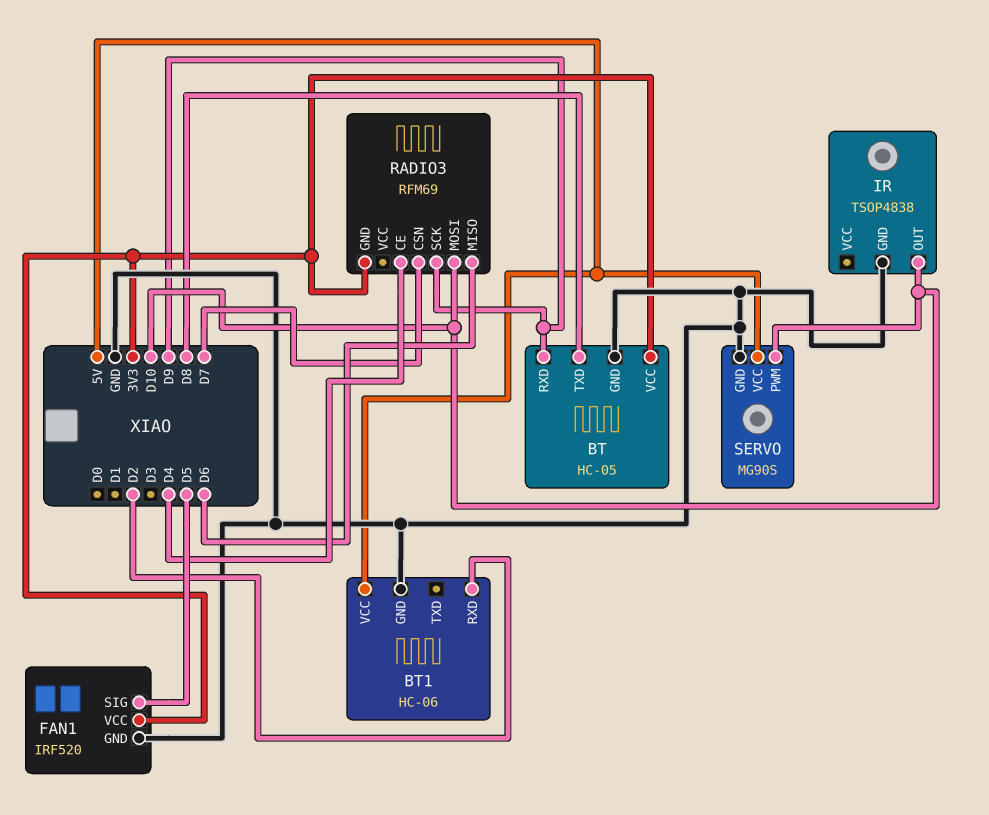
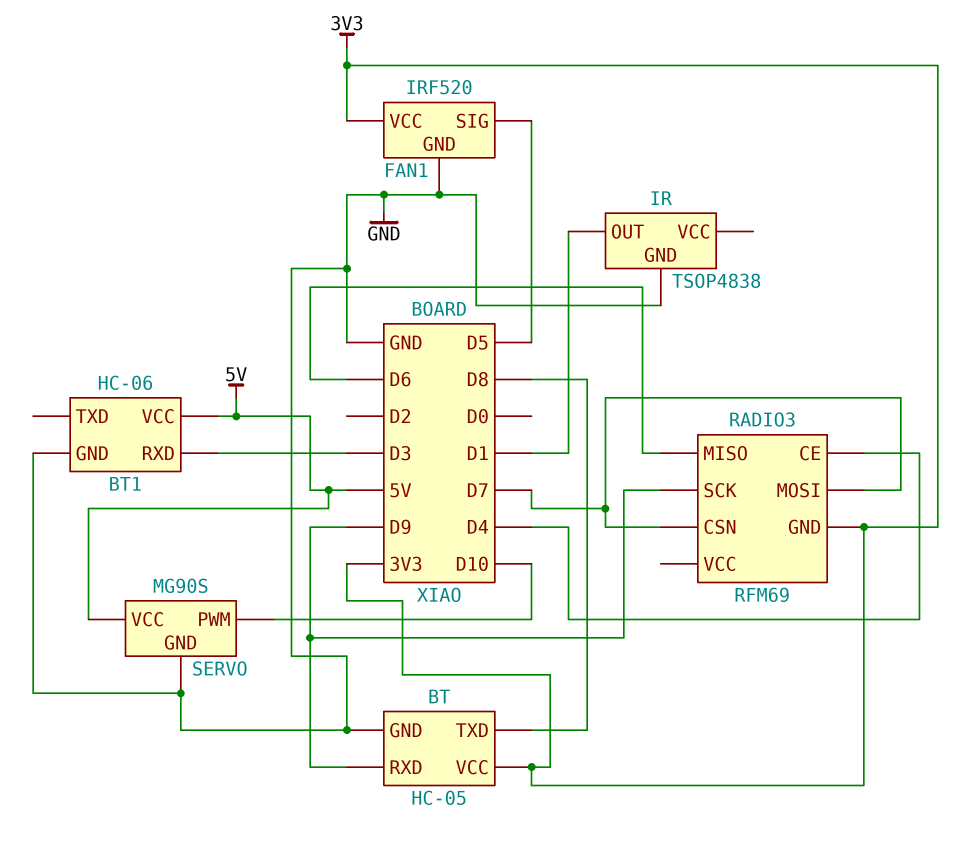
BT1 pin RXD: D2 -> D3
IR pin OUT: D10 -> D1
RADIO3 pin MOSI: D10 -> D7

